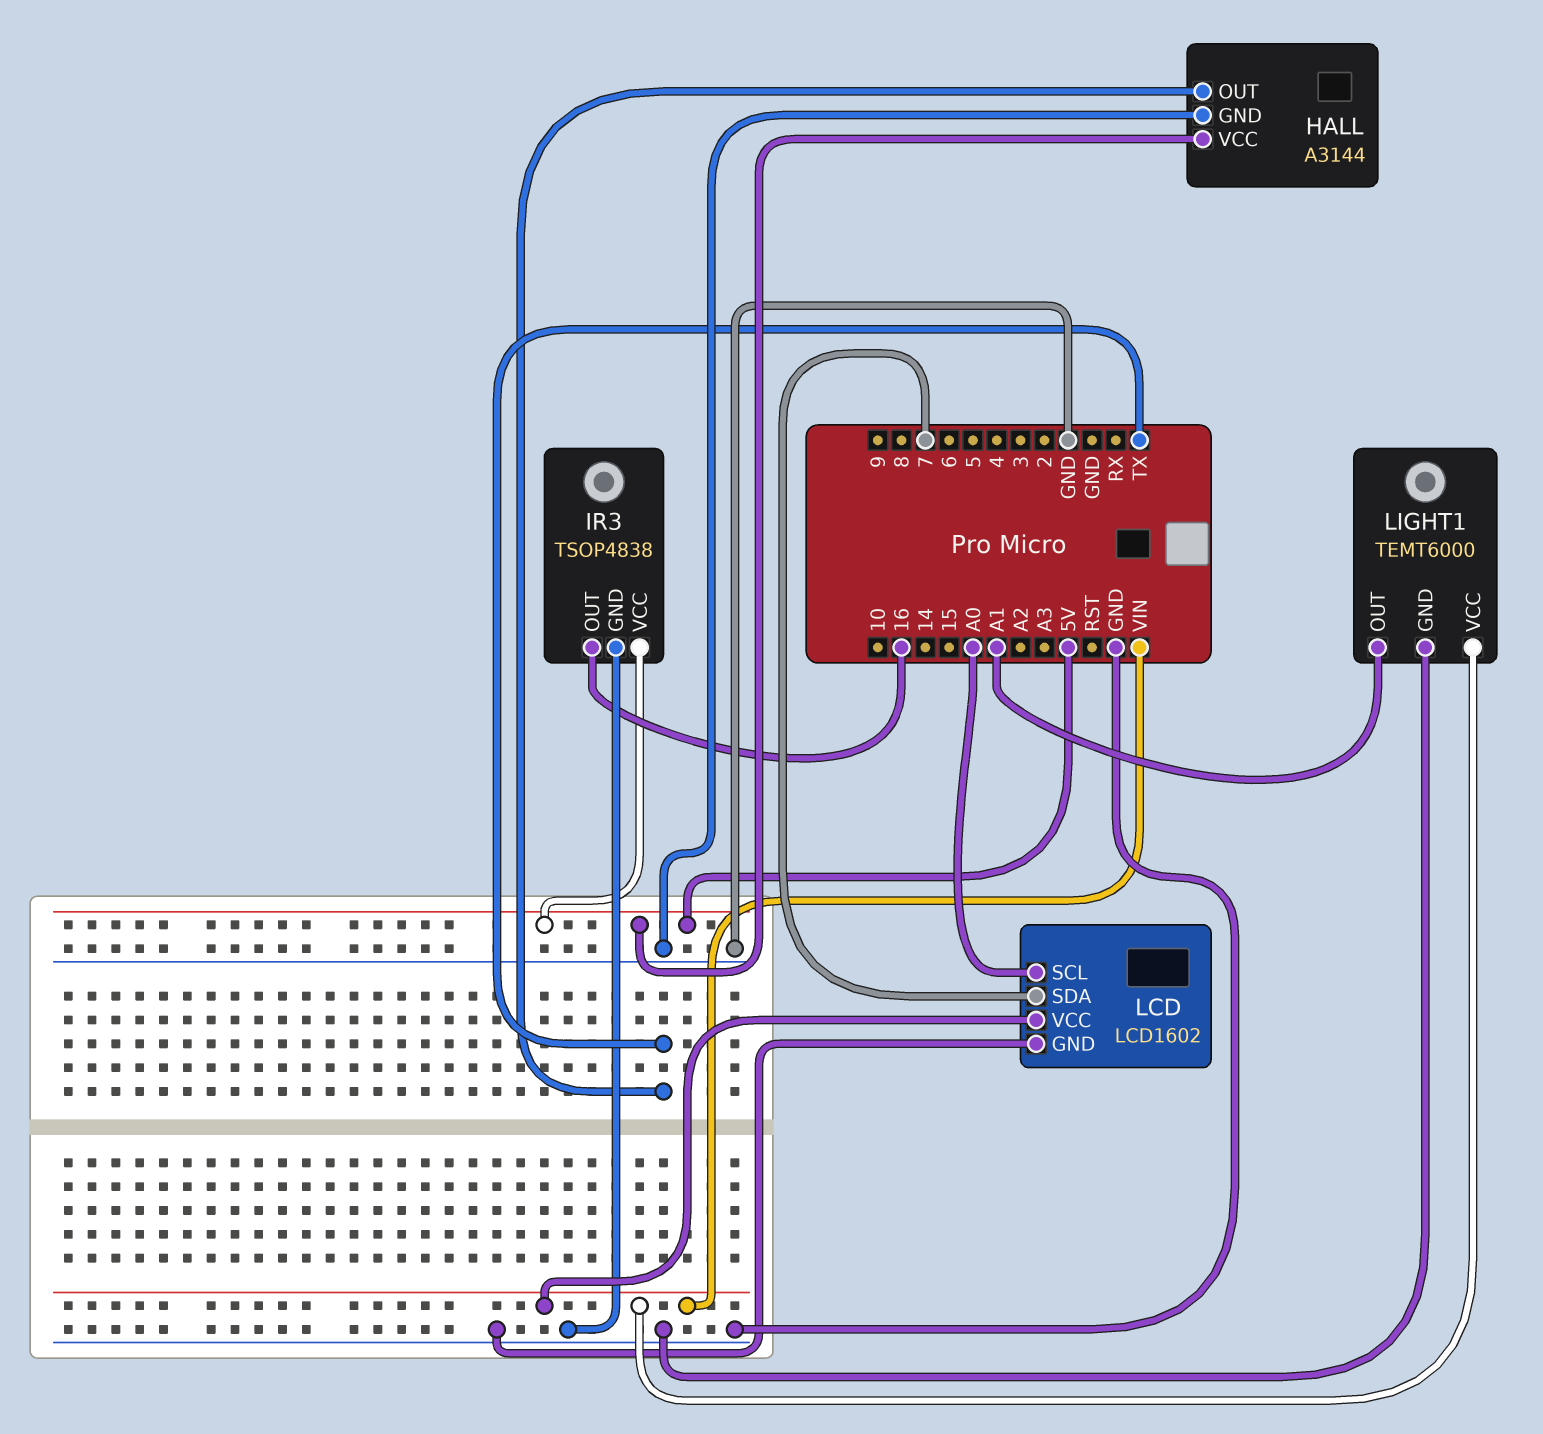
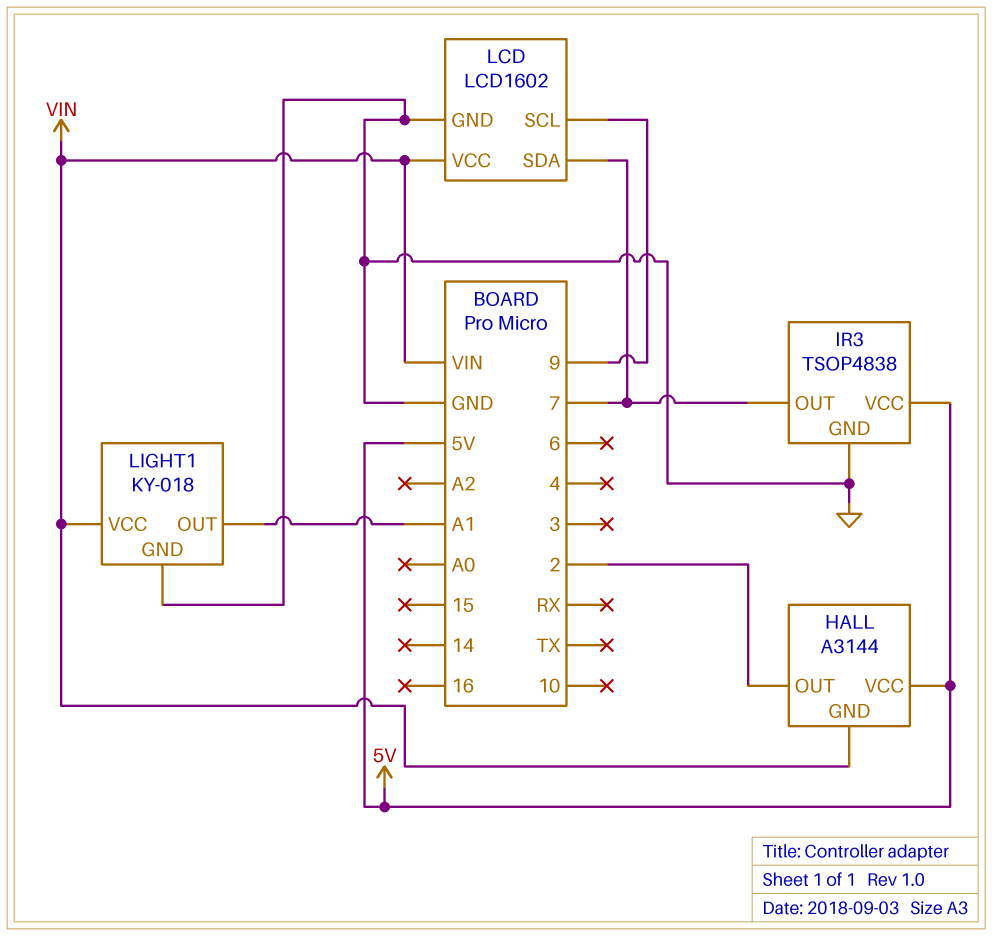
HALL pin GND: GND -> VIN
HALL pin OUT: TX -> 2
IR3 pin OUT: 16 -> 7
LCD pin SCL: A0 -> 9
LIGHT1: TEMT6000 -> KY-018

